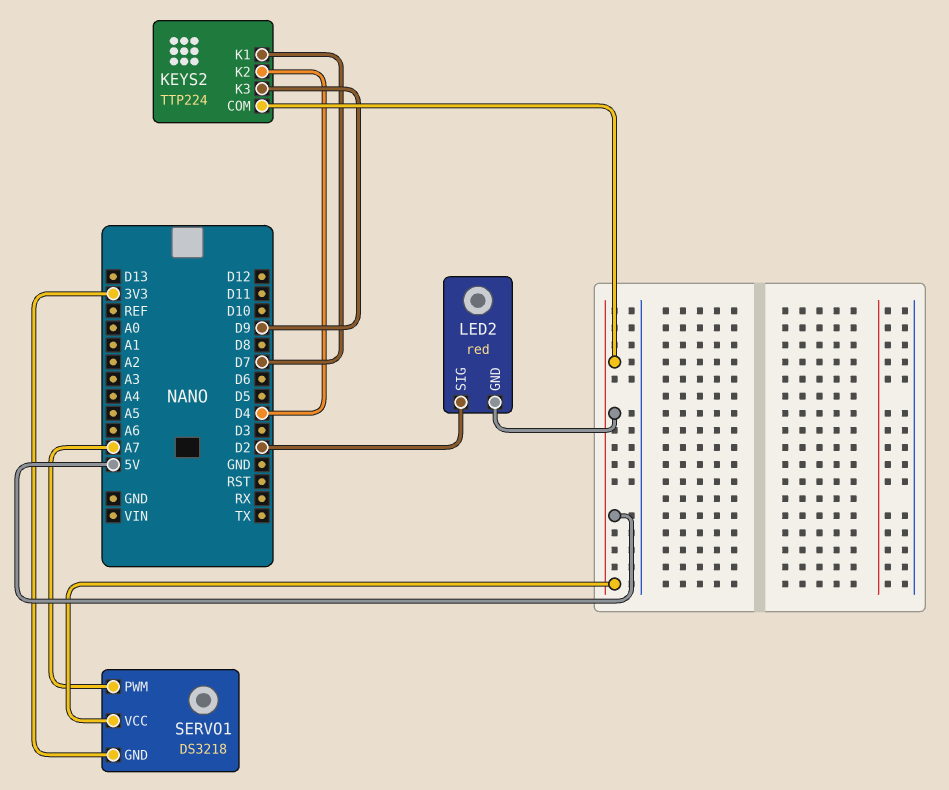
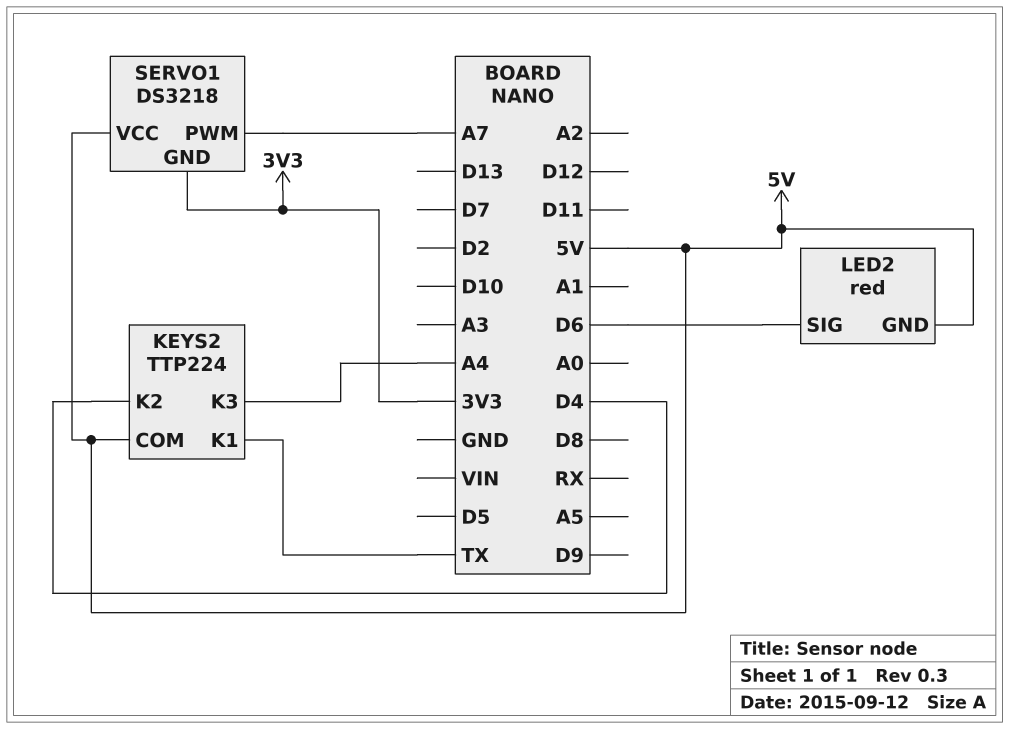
KEYS2 pin K1: D7 -> TX
KEYS2 pin K3: D9 -> A4
LED2 pin SIG: D2 -> D6

